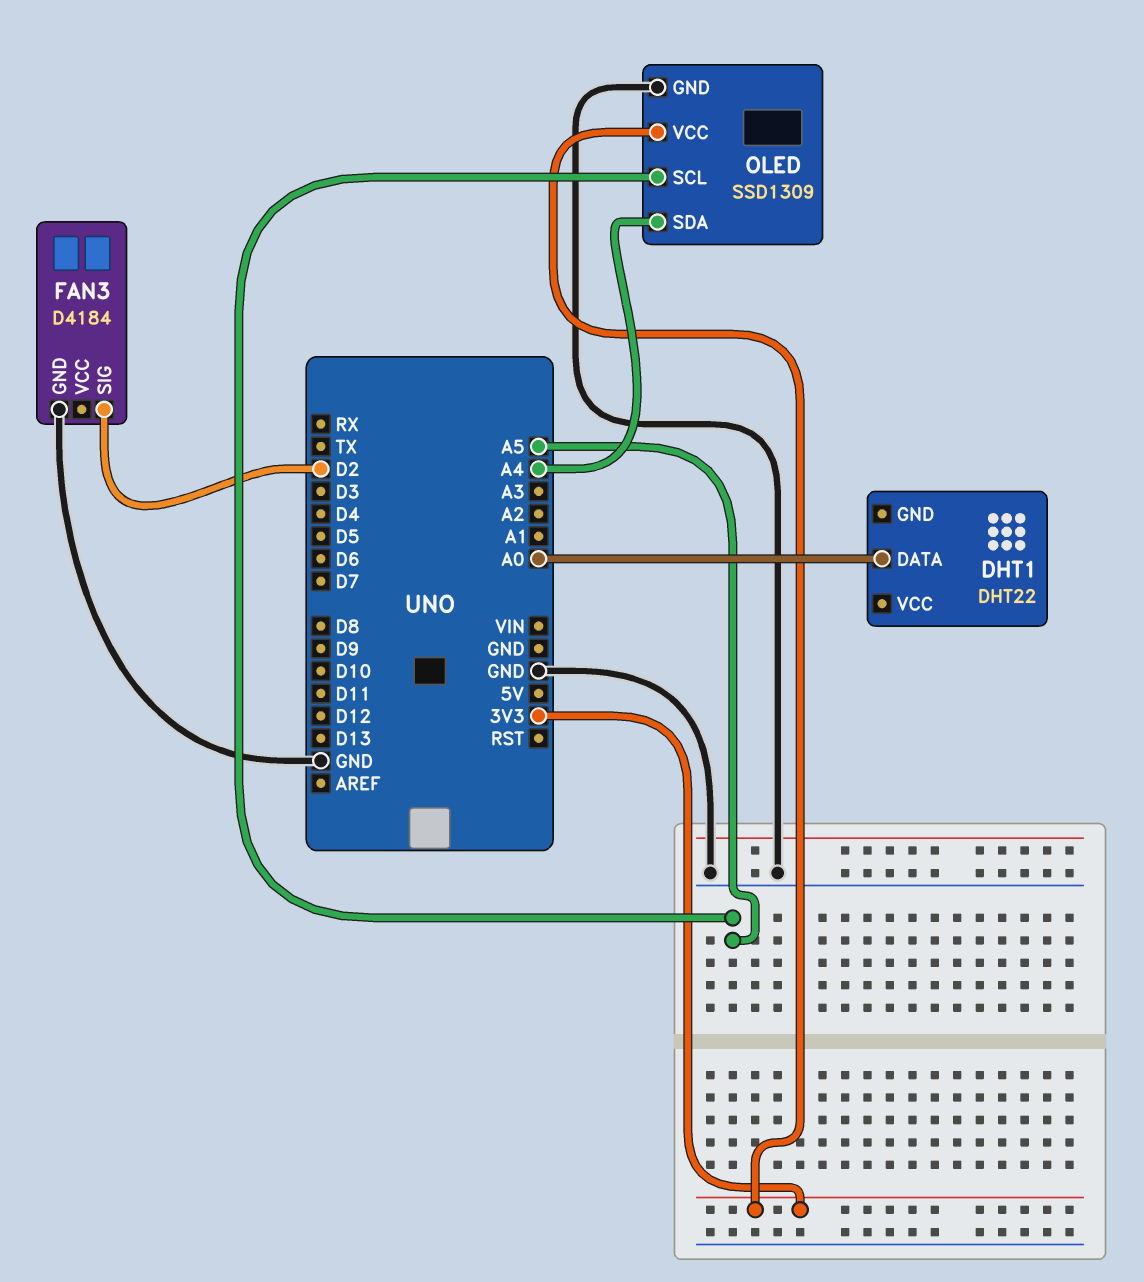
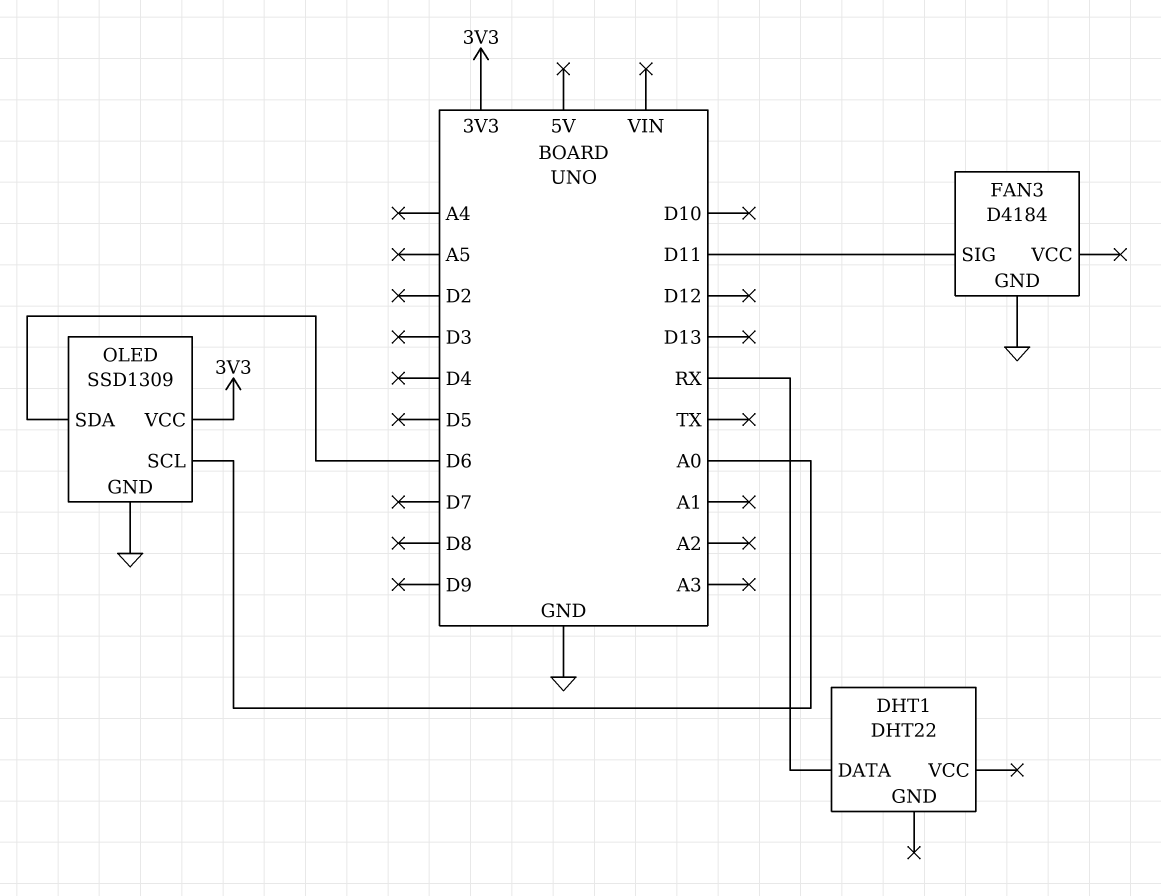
DHT1 pin DATA: A0 -> RX
FAN3 pin SIG: D2 -> D11
OLED pin SCL: A5 -> A0
OLED pin SDA: A4 -> D6

